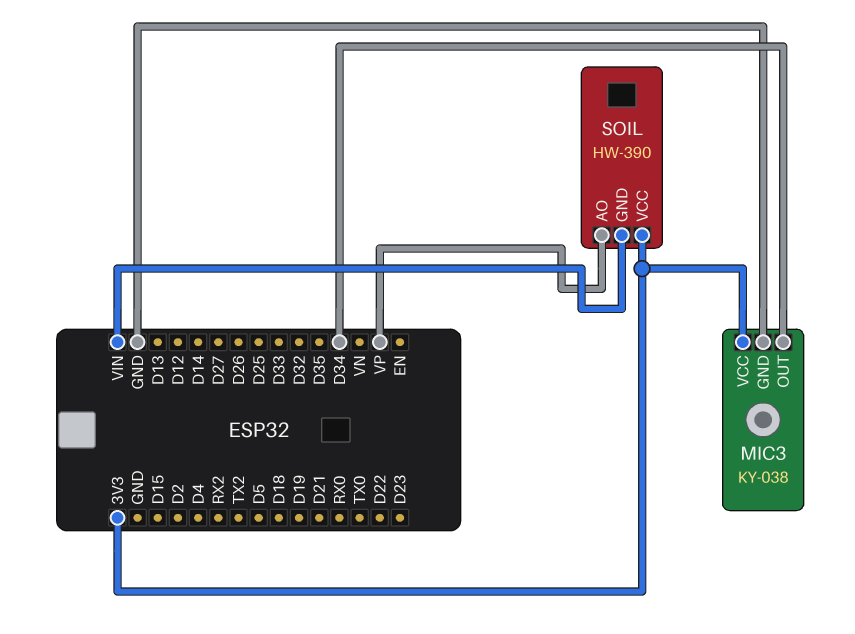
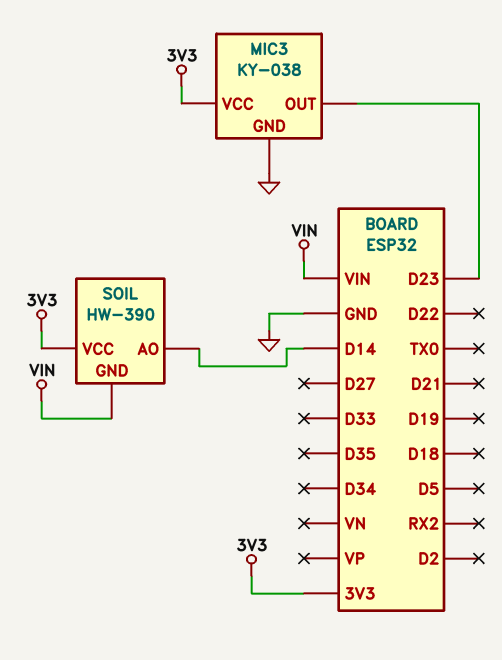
MIC3 pin OUT: D34 -> D23
SOIL pin AO: VP -> D14

